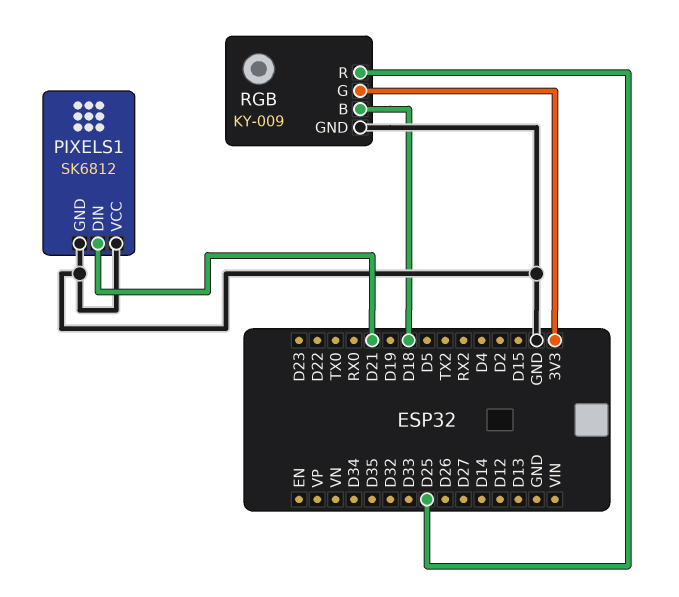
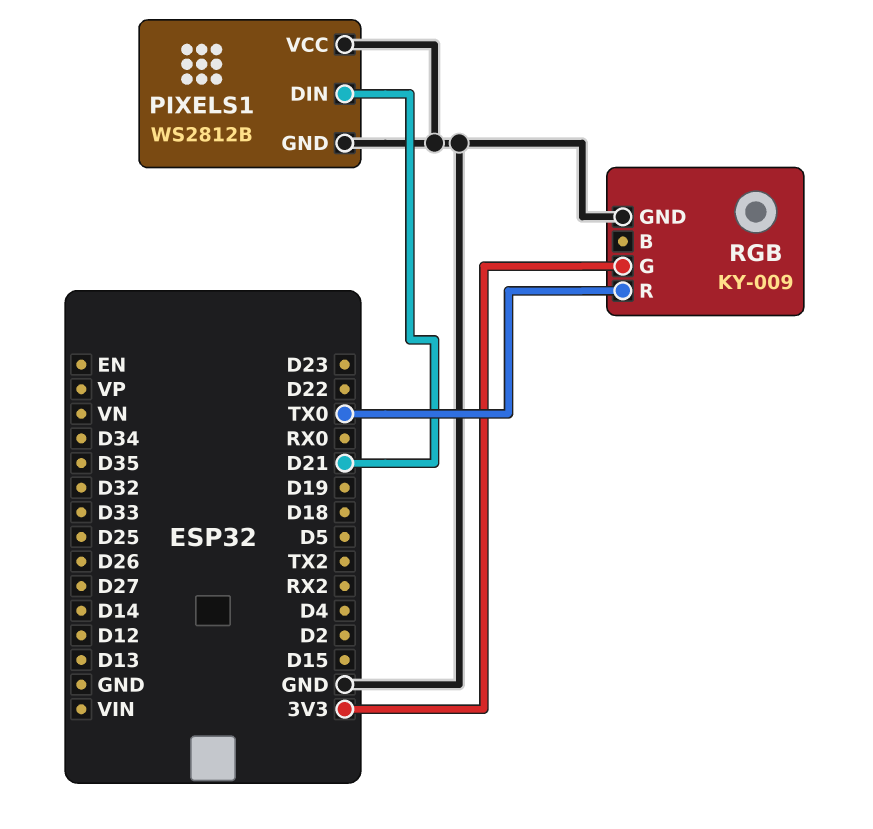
PIXELS1: SK6812 -> WS2812B
RGB pin B: D18 -> none
RGB pin R: D25 -> TX0

